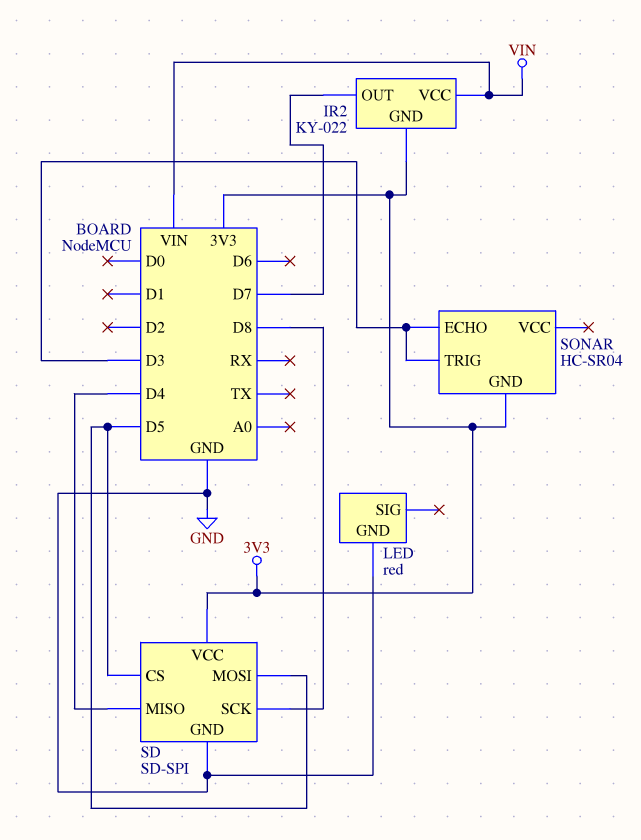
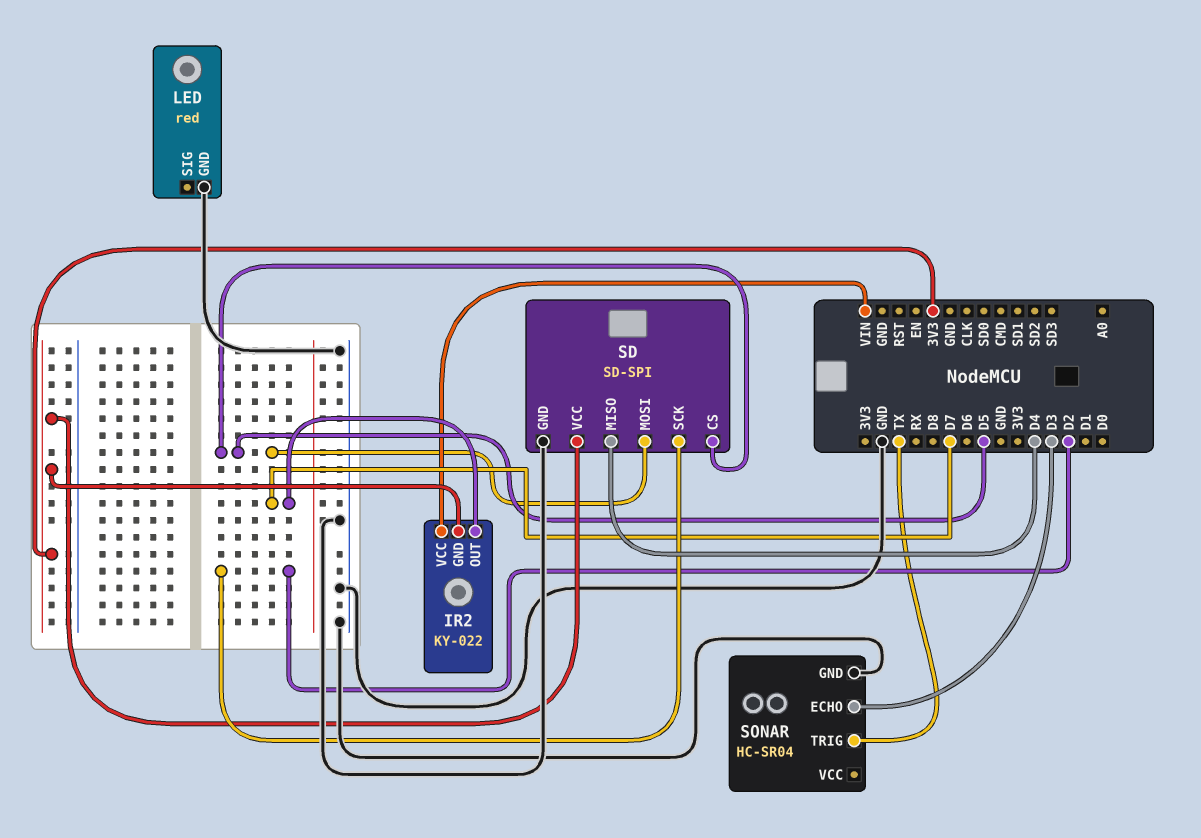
SD pin SCK: D8 -> D2
SONAR pin GND: 3V3 -> GND
SONAR pin TRIG: D3 -> TX

